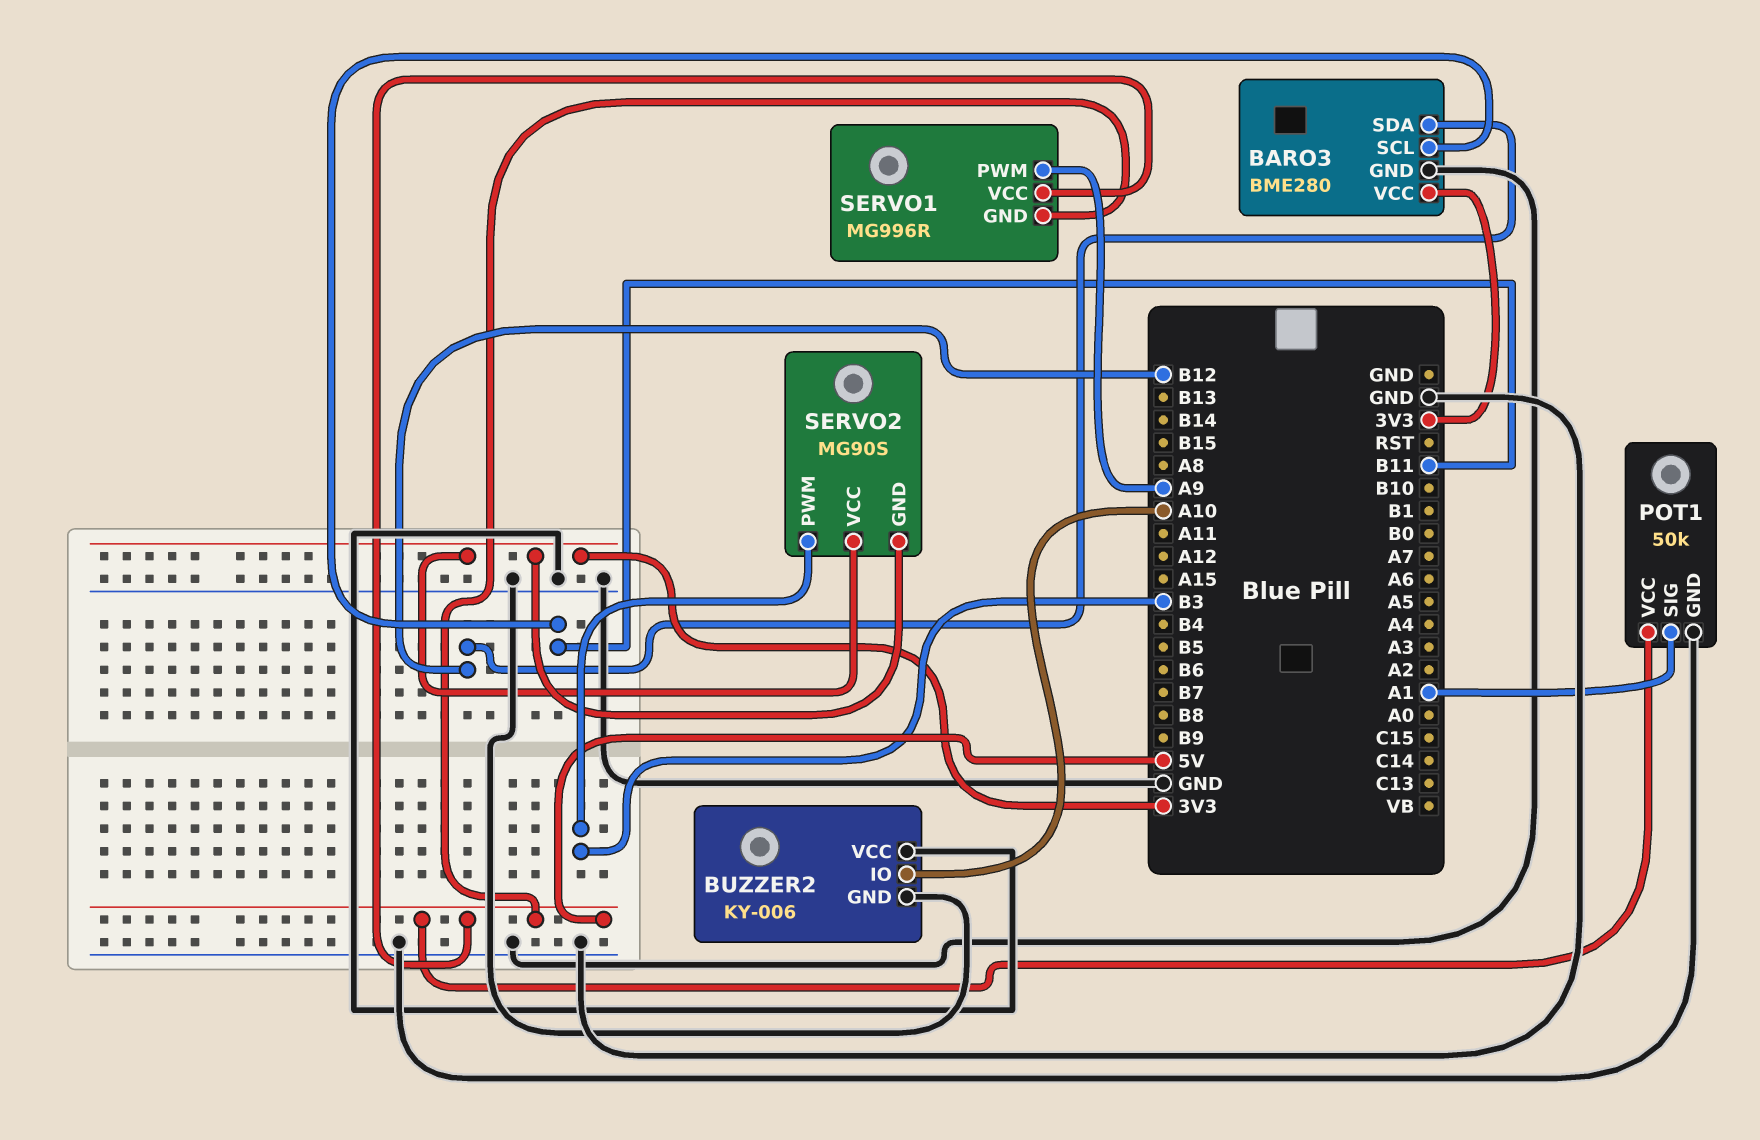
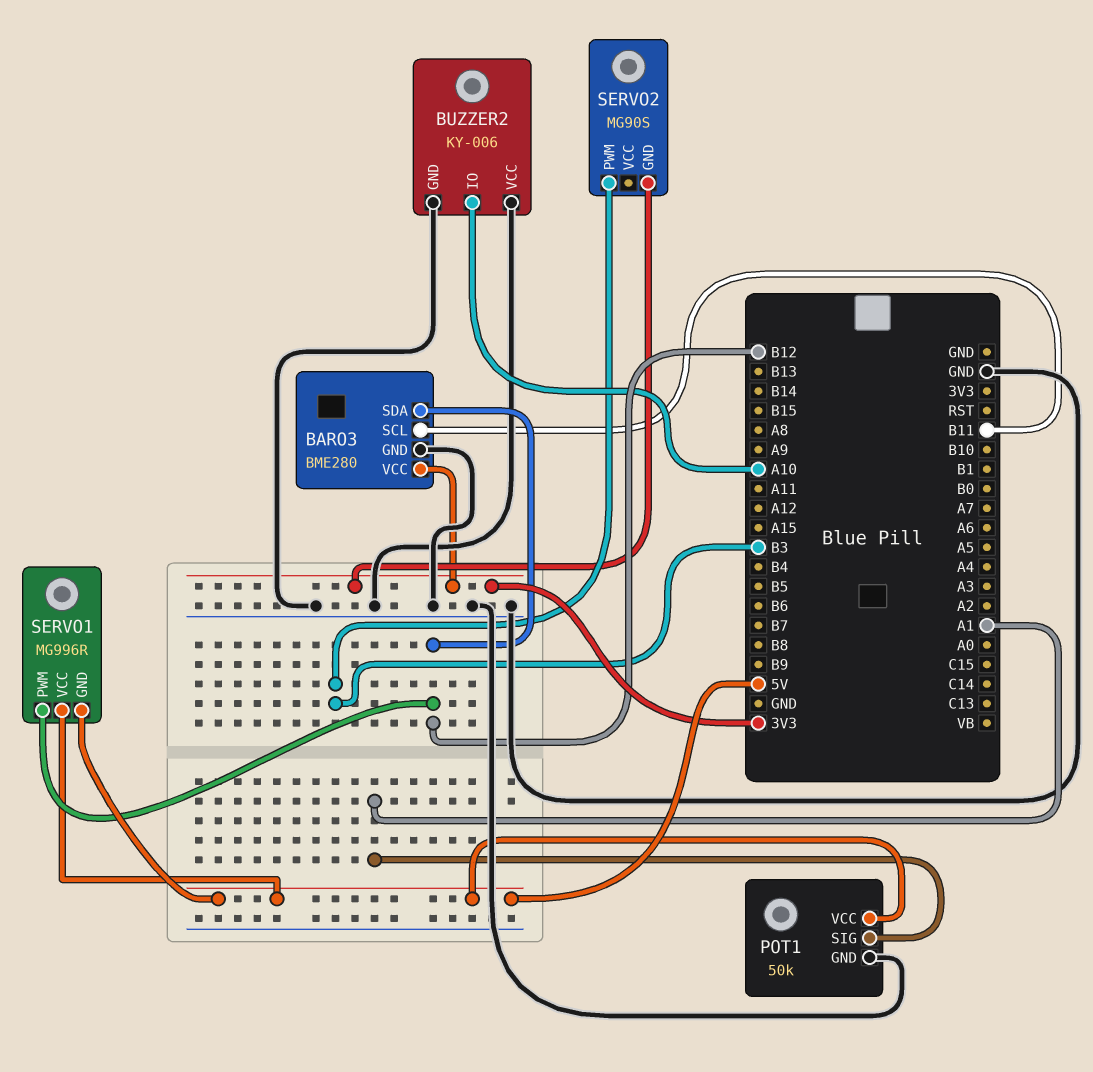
SERVO1 pin PWM: A9 -> B12
SERVO2 pin VCC: 3V3 -> none

